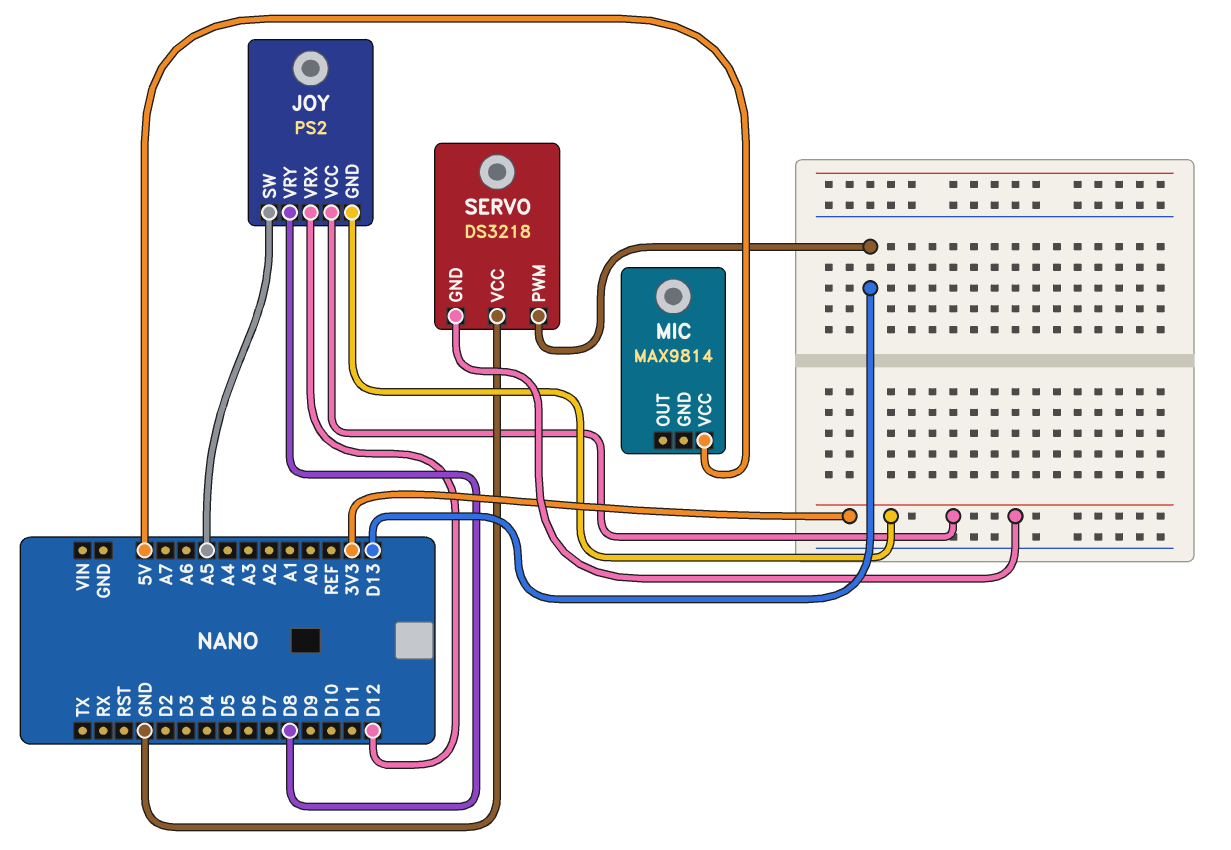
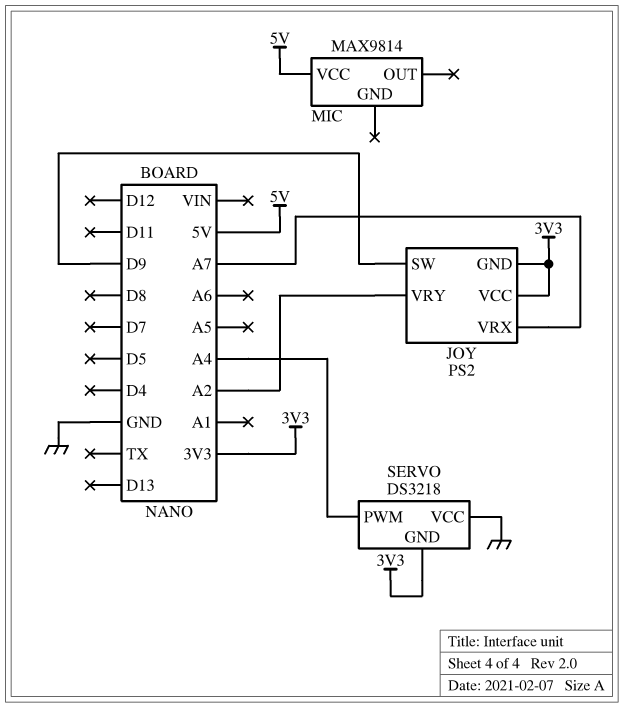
JOY pin SW: A5 -> D9
JOY pin VRX: D12 -> A7
JOY pin VRY: D8 -> A2
SERVO pin PWM: D13 -> A4

